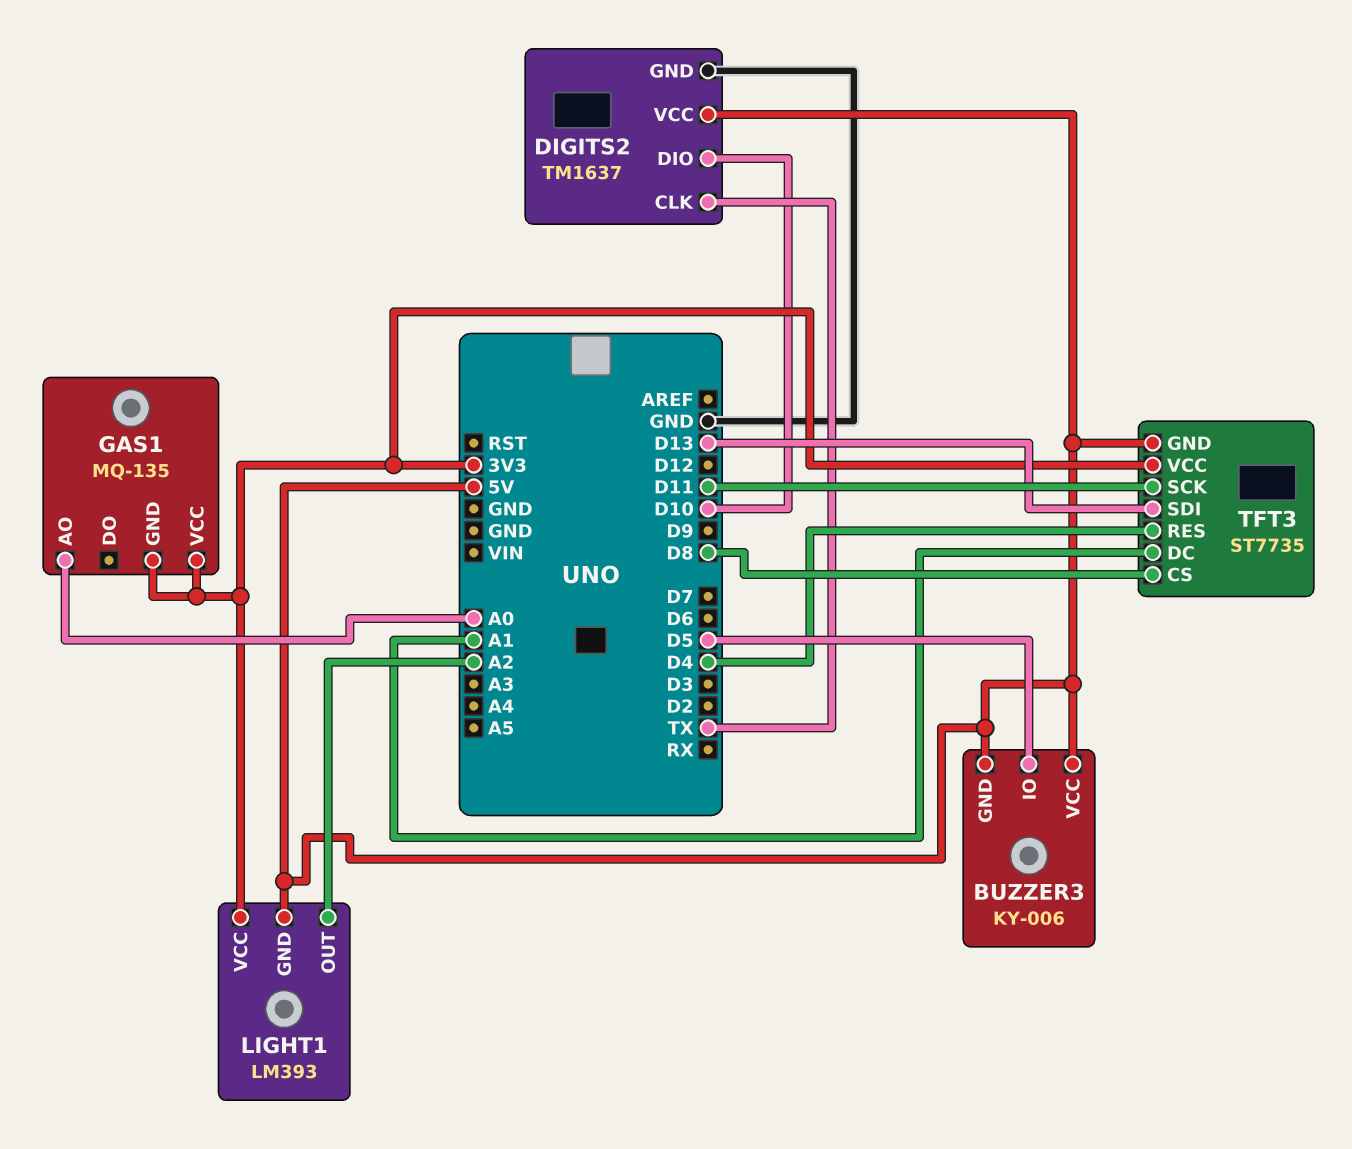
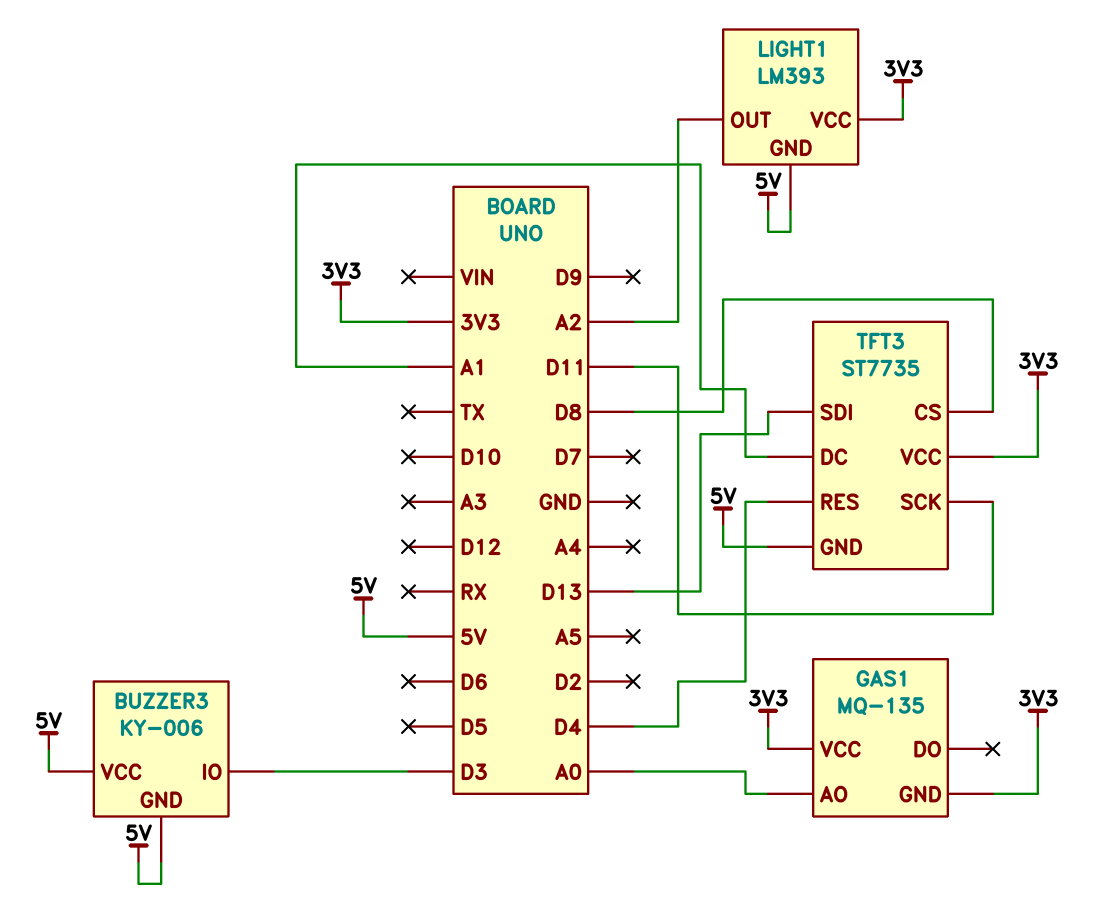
BUZZER3 pin IO: D5 -> D3
DIGITS2: TM1637 -> none
DIGITS2 pin CLK: TX -> none
DIGITS2 pin DIO: D10 -> none
DIGITS2 pin GND: GND -> none
DIGITS2 pin VCC: 5V -> none

